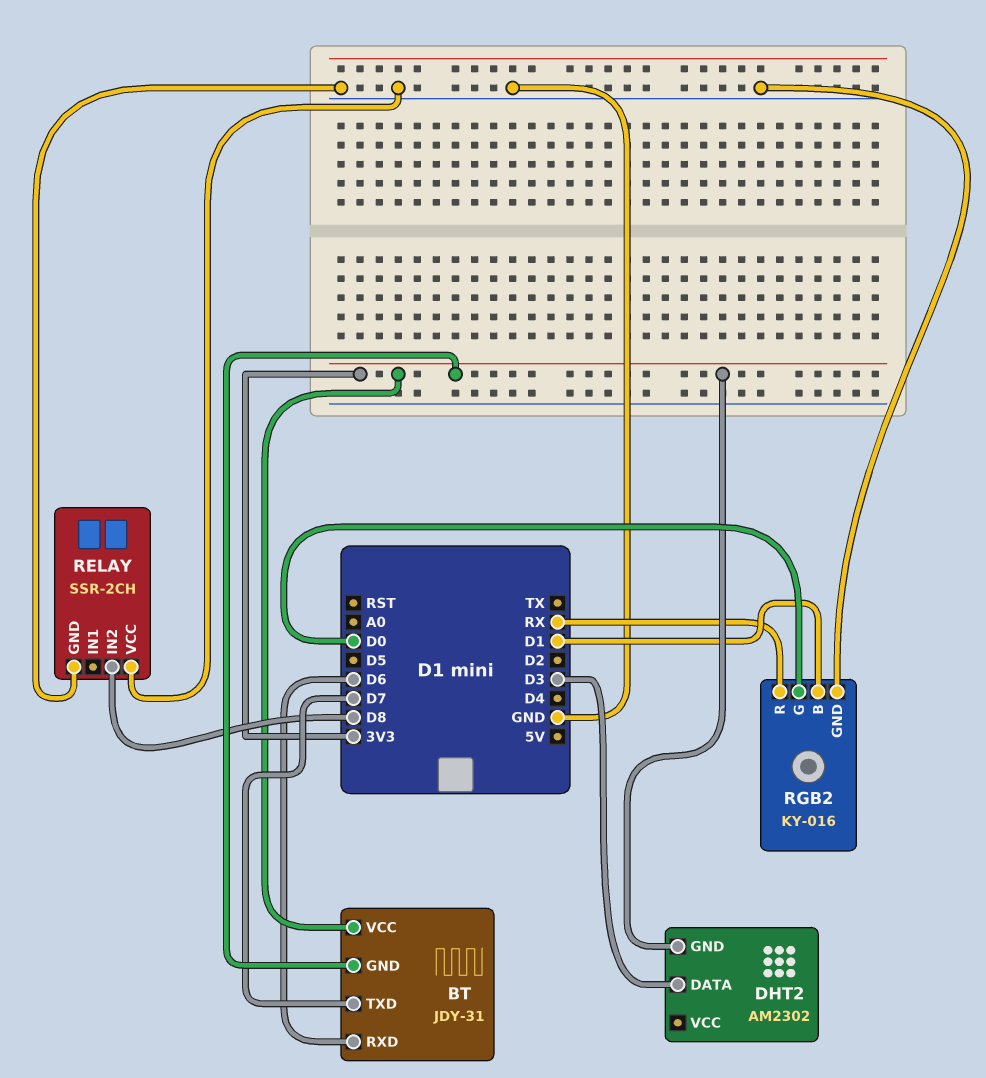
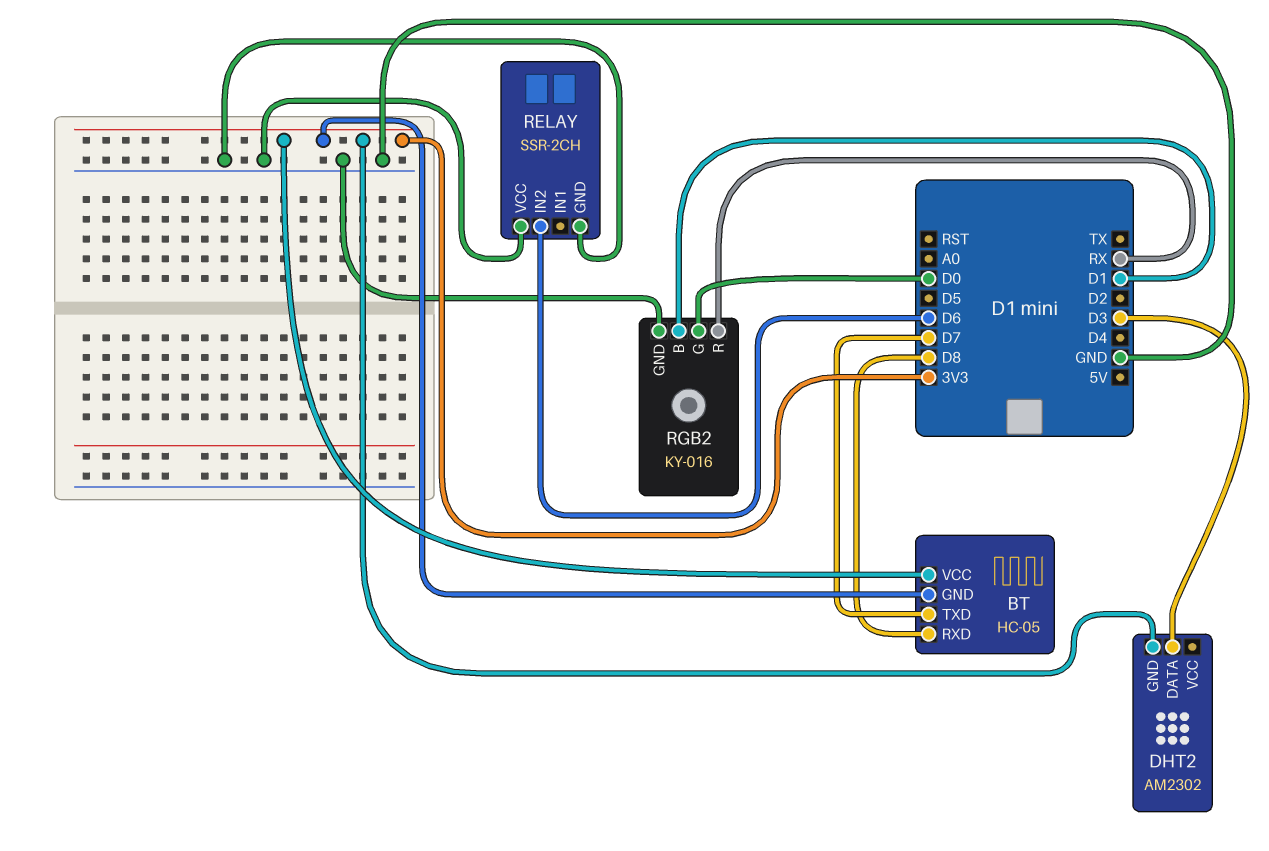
BT: JDY-31 -> HC-05
BT pin RXD: D6 -> D8
RELAY pin IN2: D8 -> D6

